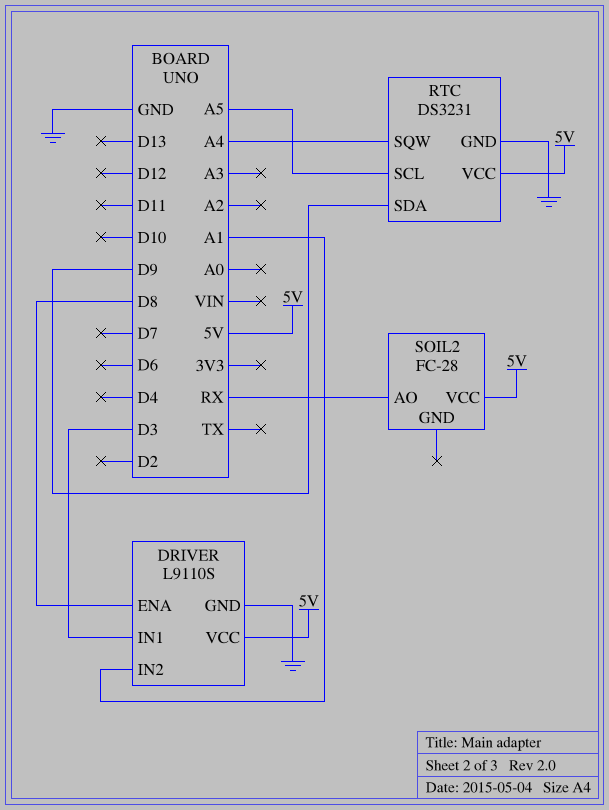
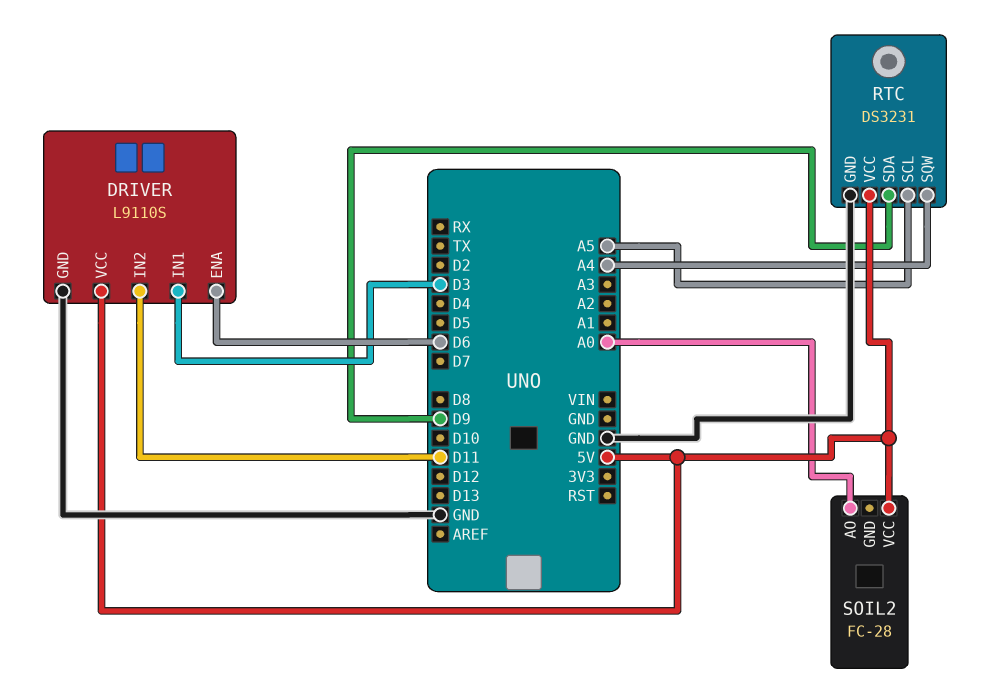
DRIVER pin ENA: D8 -> D6
DRIVER pin IN2: A1 -> D11
SOIL2 pin AO: RX -> A0

